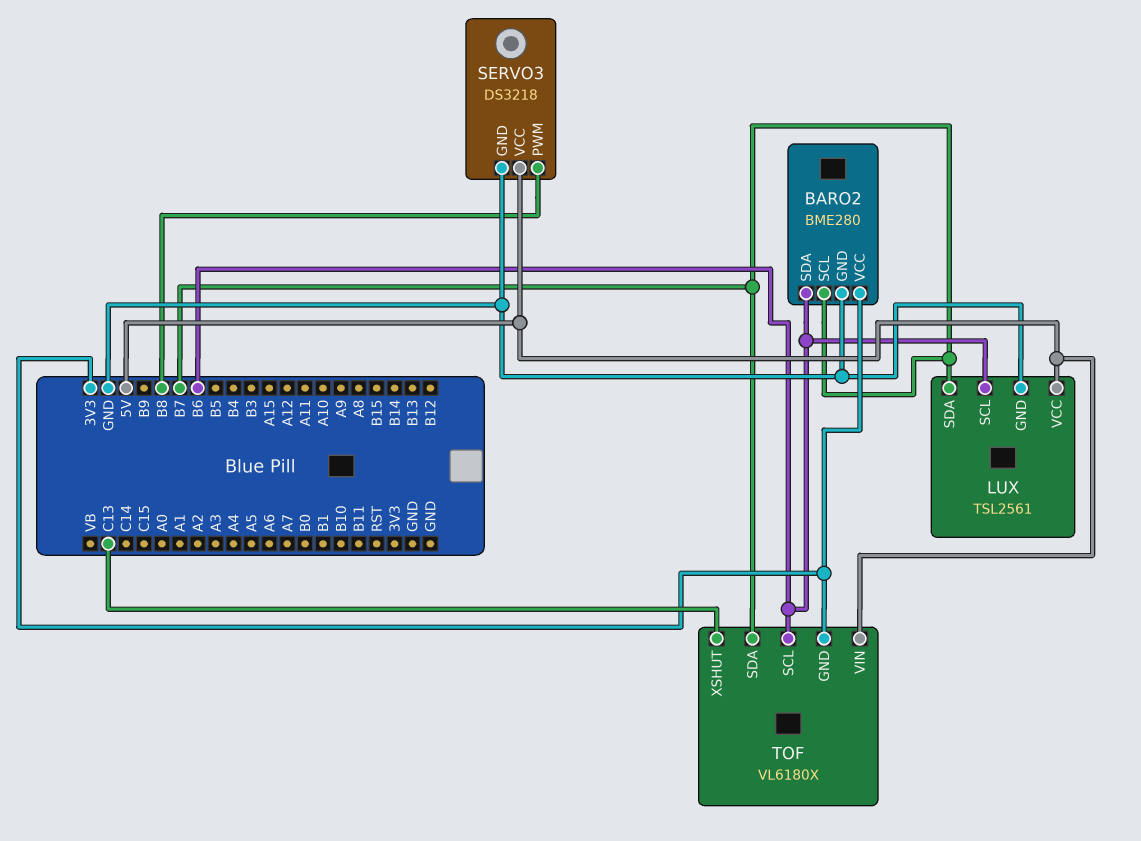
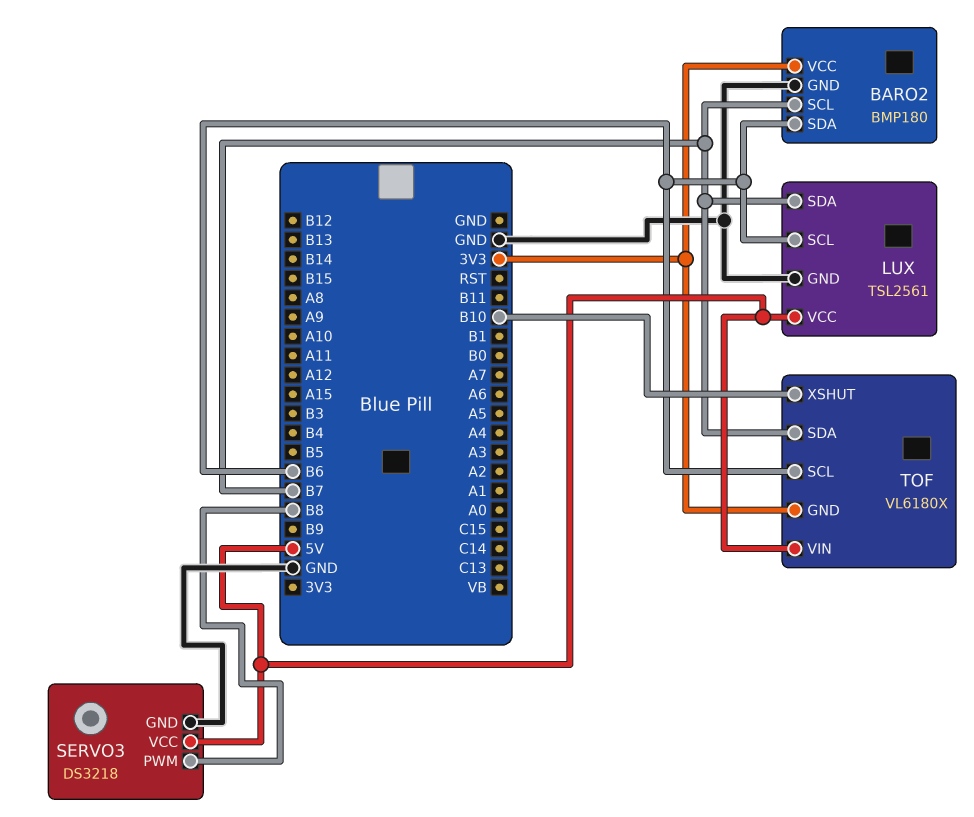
BARO2: BME280 -> BMP180
TOF pin XSHUT: C13 -> B10

